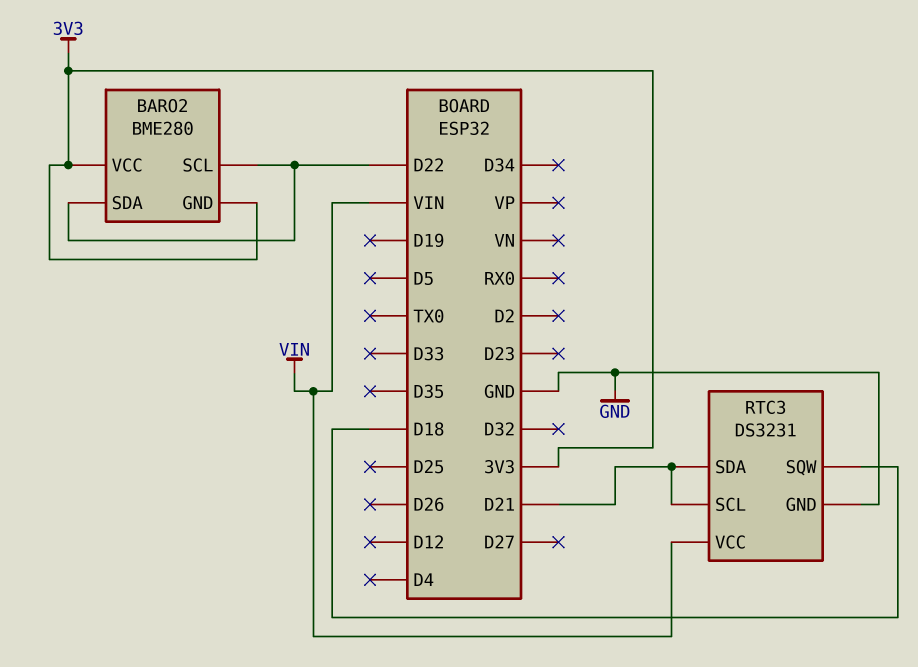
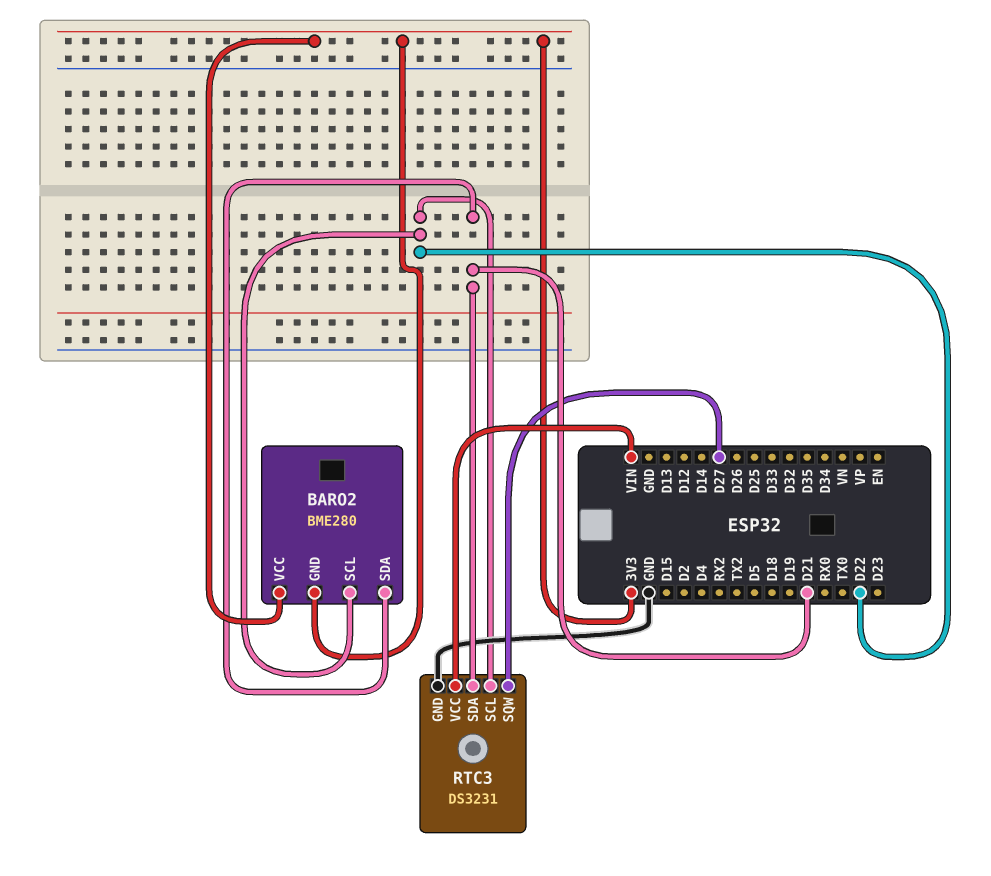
BARO2 pin SDA: D22 -> D21
RTC3 pin SCL: D21 -> D22
RTC3 pin SQW: D18 -> D27

